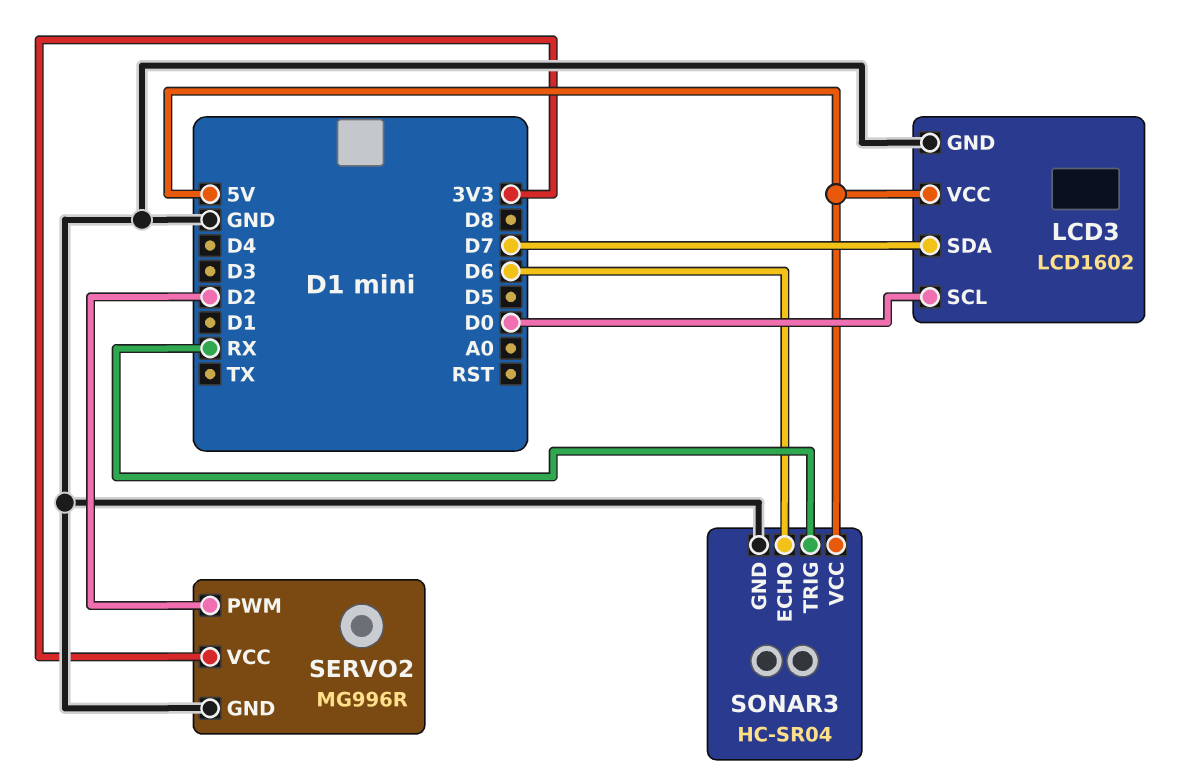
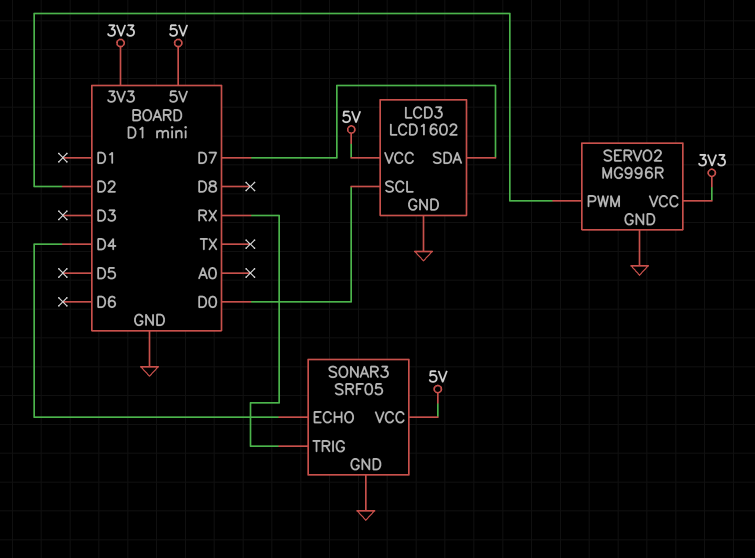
SONAR3: HC-SR04 -> SRF05
SONAR3 pin ECHO: D6 -> D4

